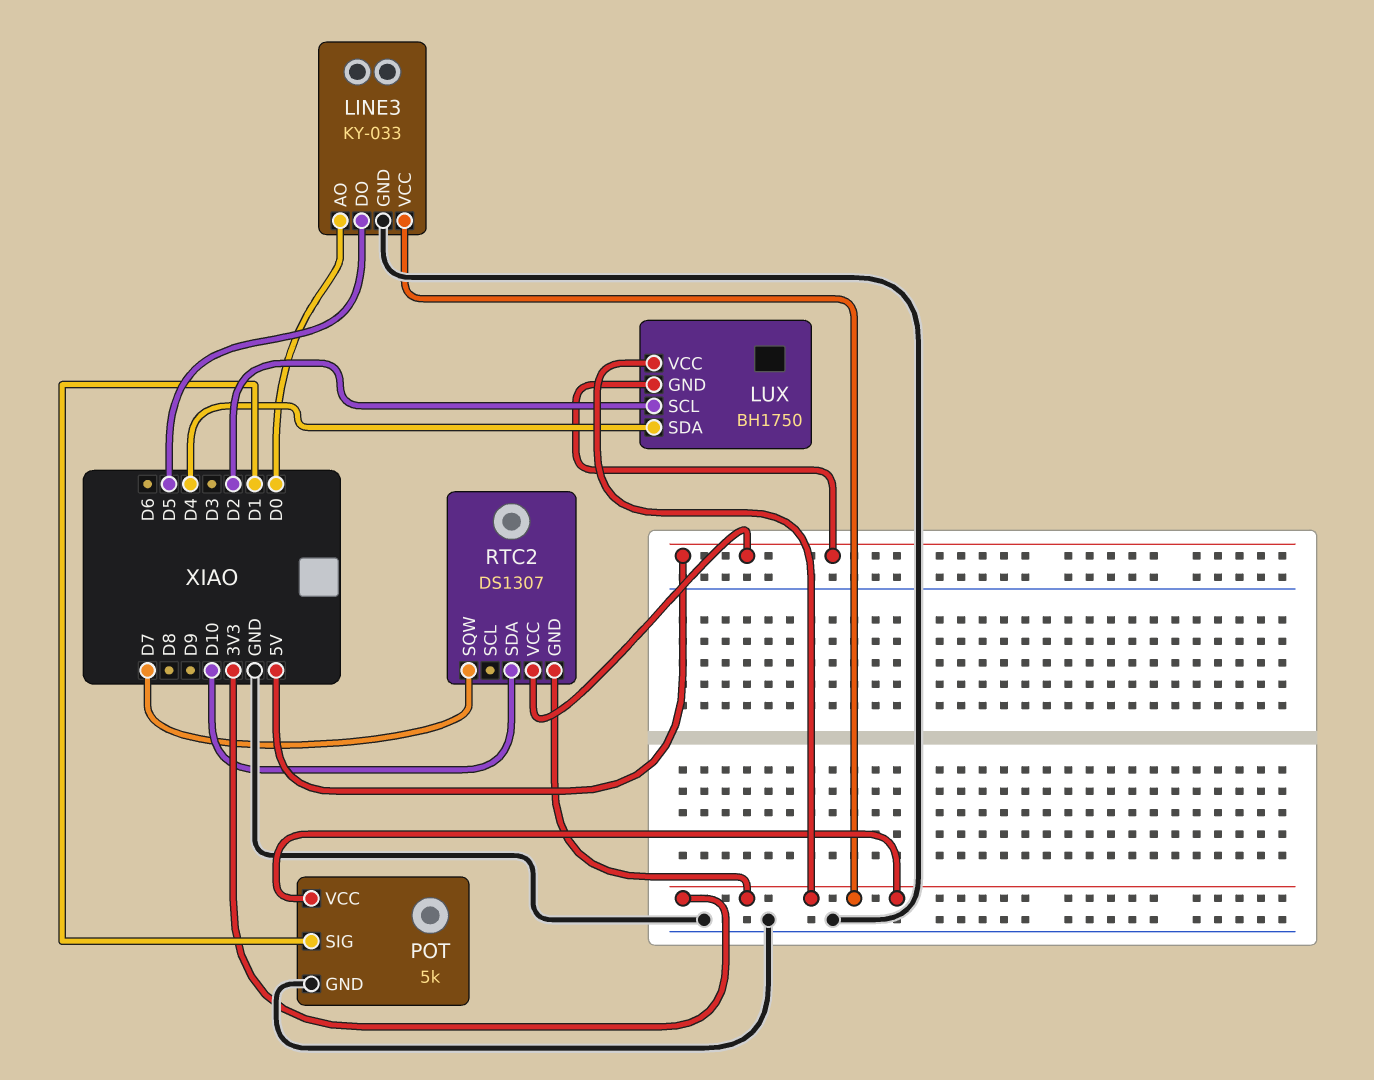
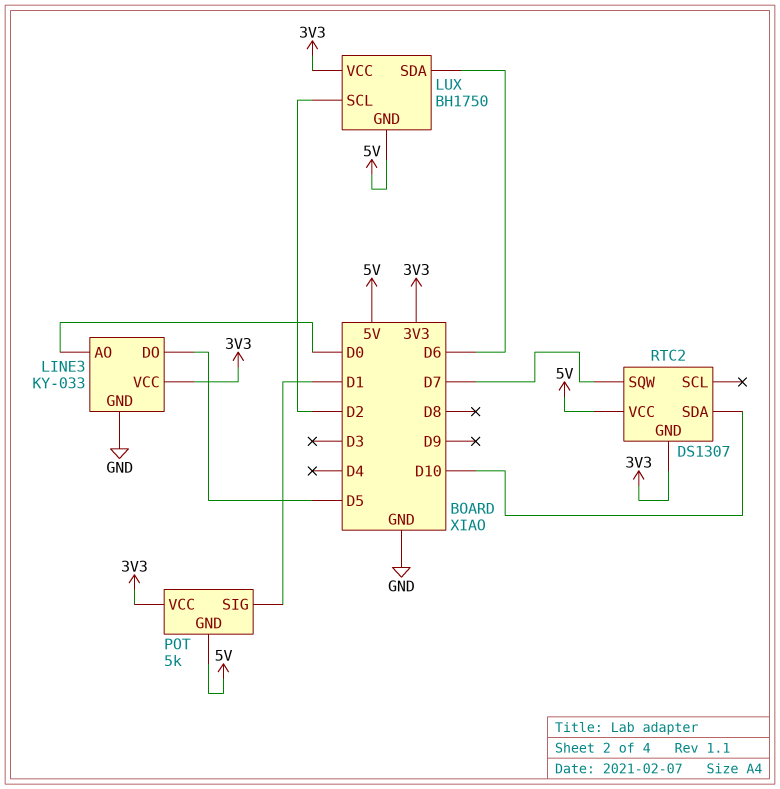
LUX pin SDA: D4 -> D6
POT pin GND: GND -> 5V

